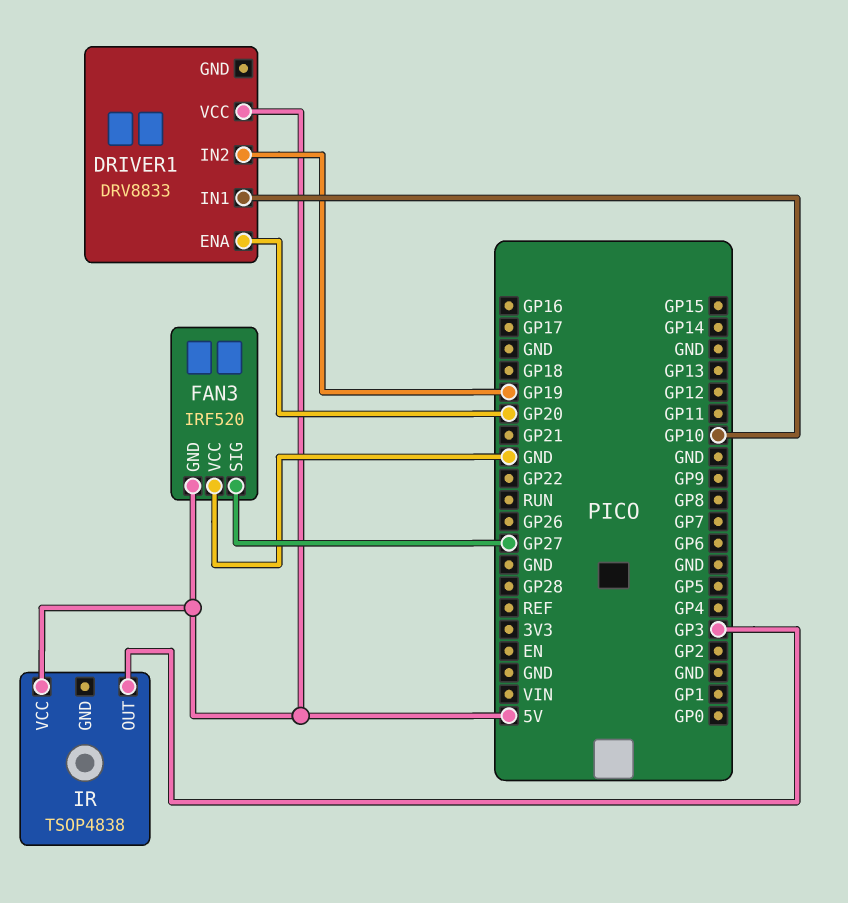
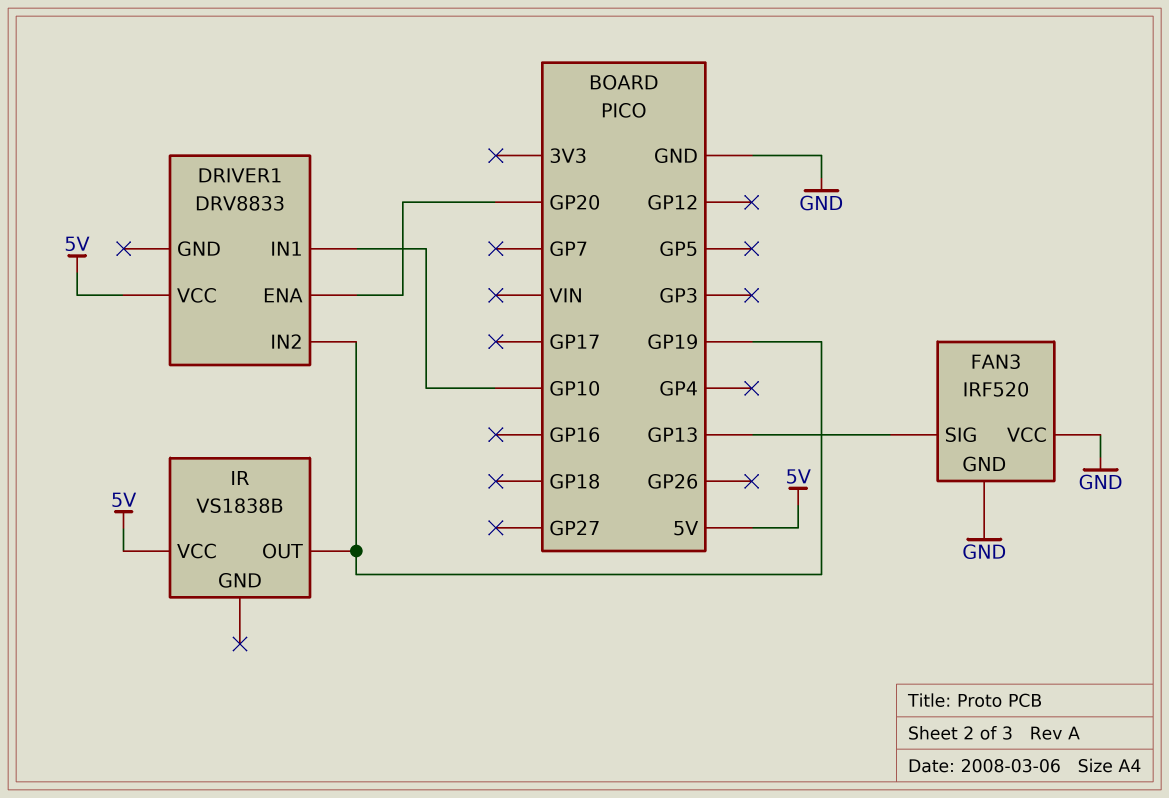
FAN3 pin GND: 5V -> GND
FAN3 pin SIG: GP27 -> GP13
IR: TSOP4838 -> VS1838B
IR pin OUT: GP3 -> GP19

